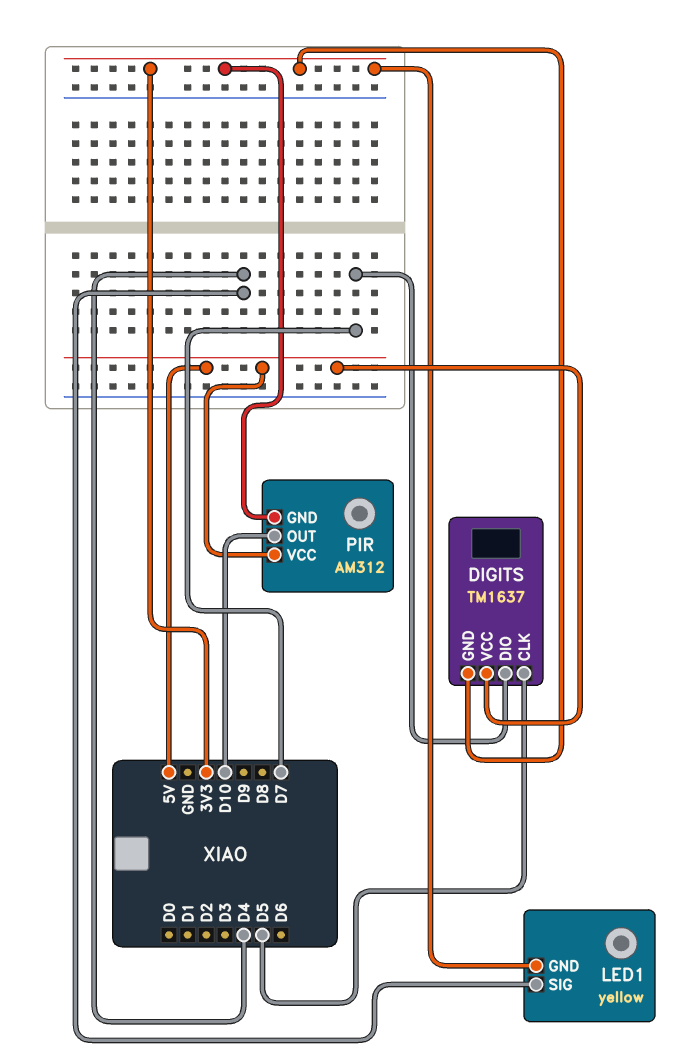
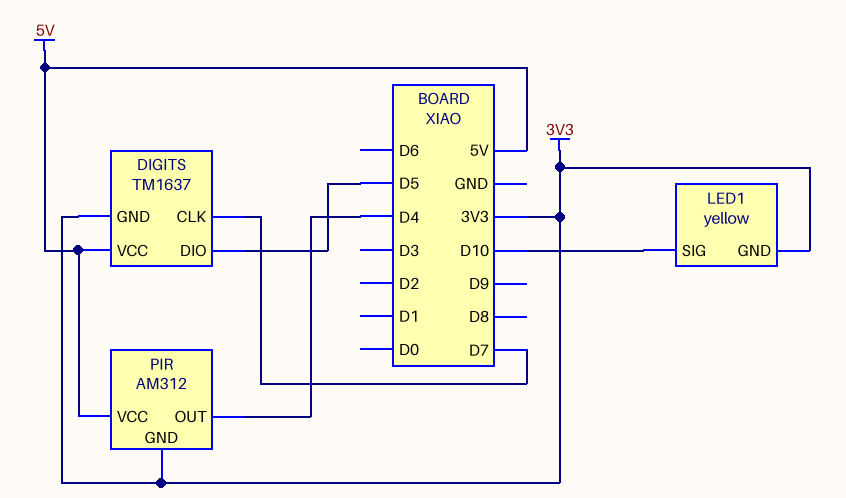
DIGITS pin CLK: D5 -> D7
DIGITS pin DIO: D7 -> D5
LED1 pin SIG: D4 -> D10
PIR pin OUT: D10 -> D4

